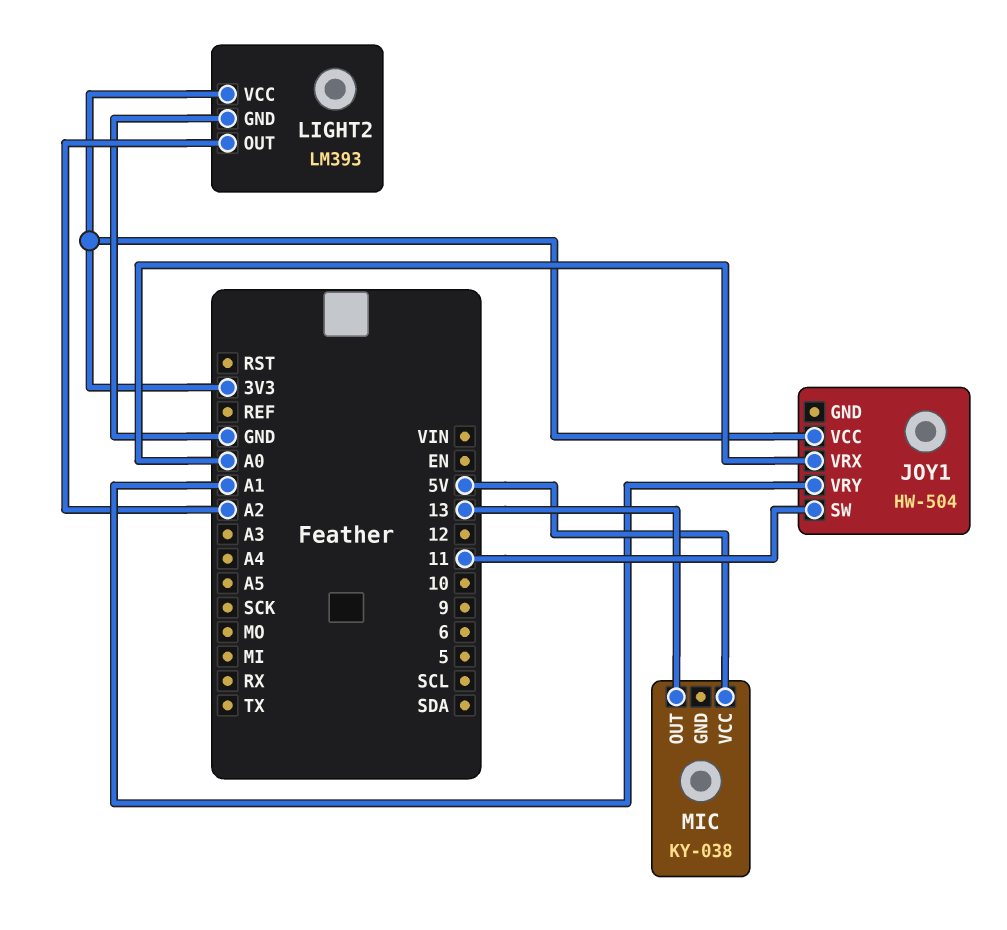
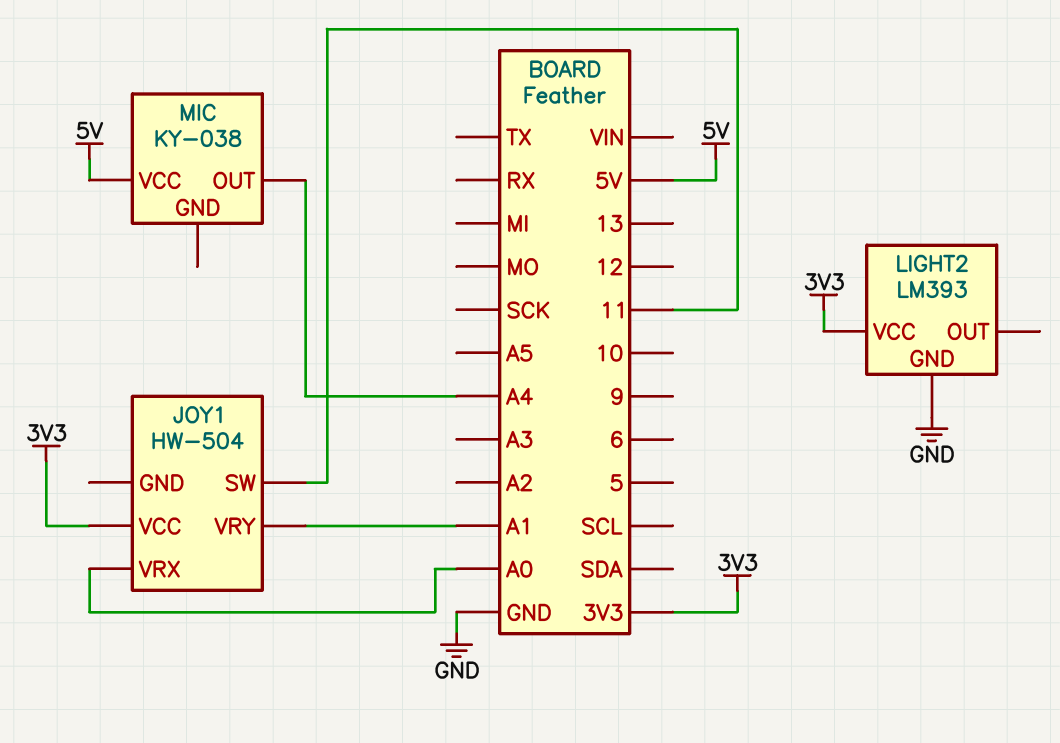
LIGHT2 pin OUT: A2 -> none
MIC pin OUT: 13 -> A4

